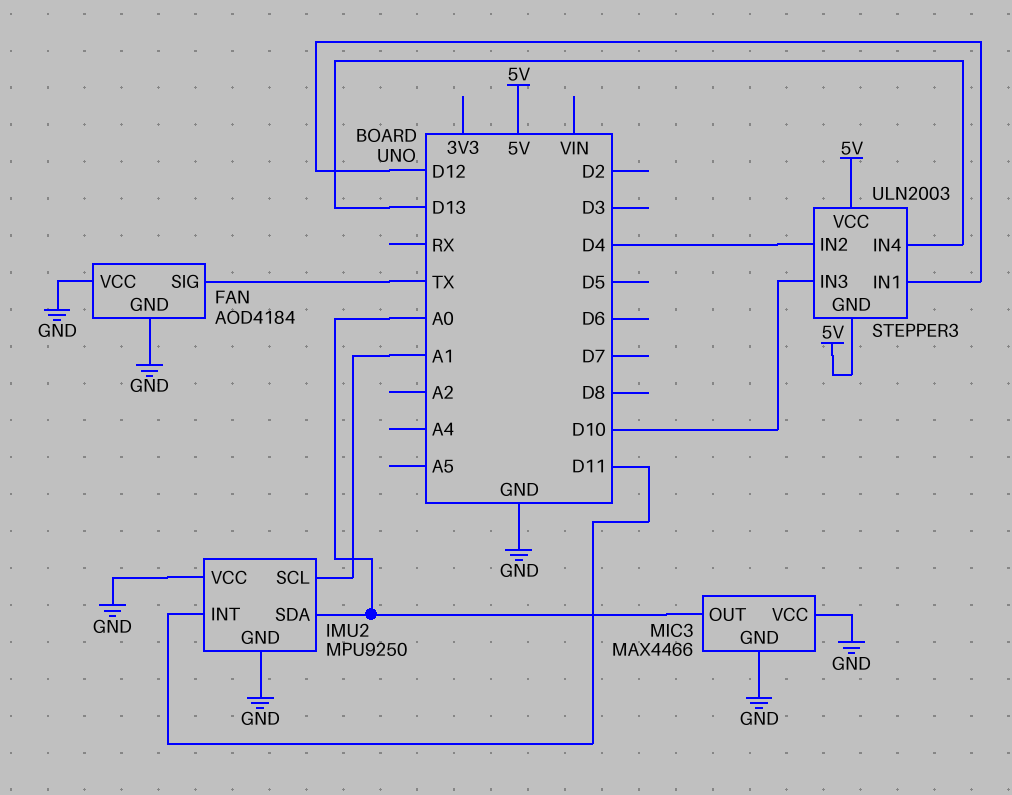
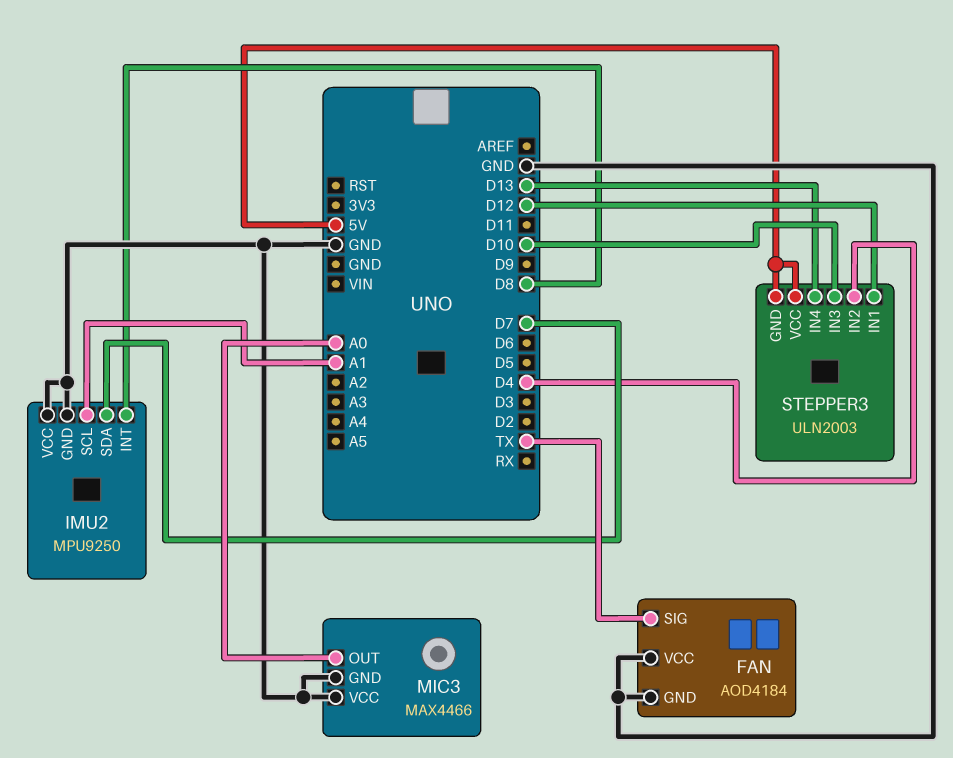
IMU2 pin INT: D11 -> D8
IMU2 pin SDA: A0 -> D7

